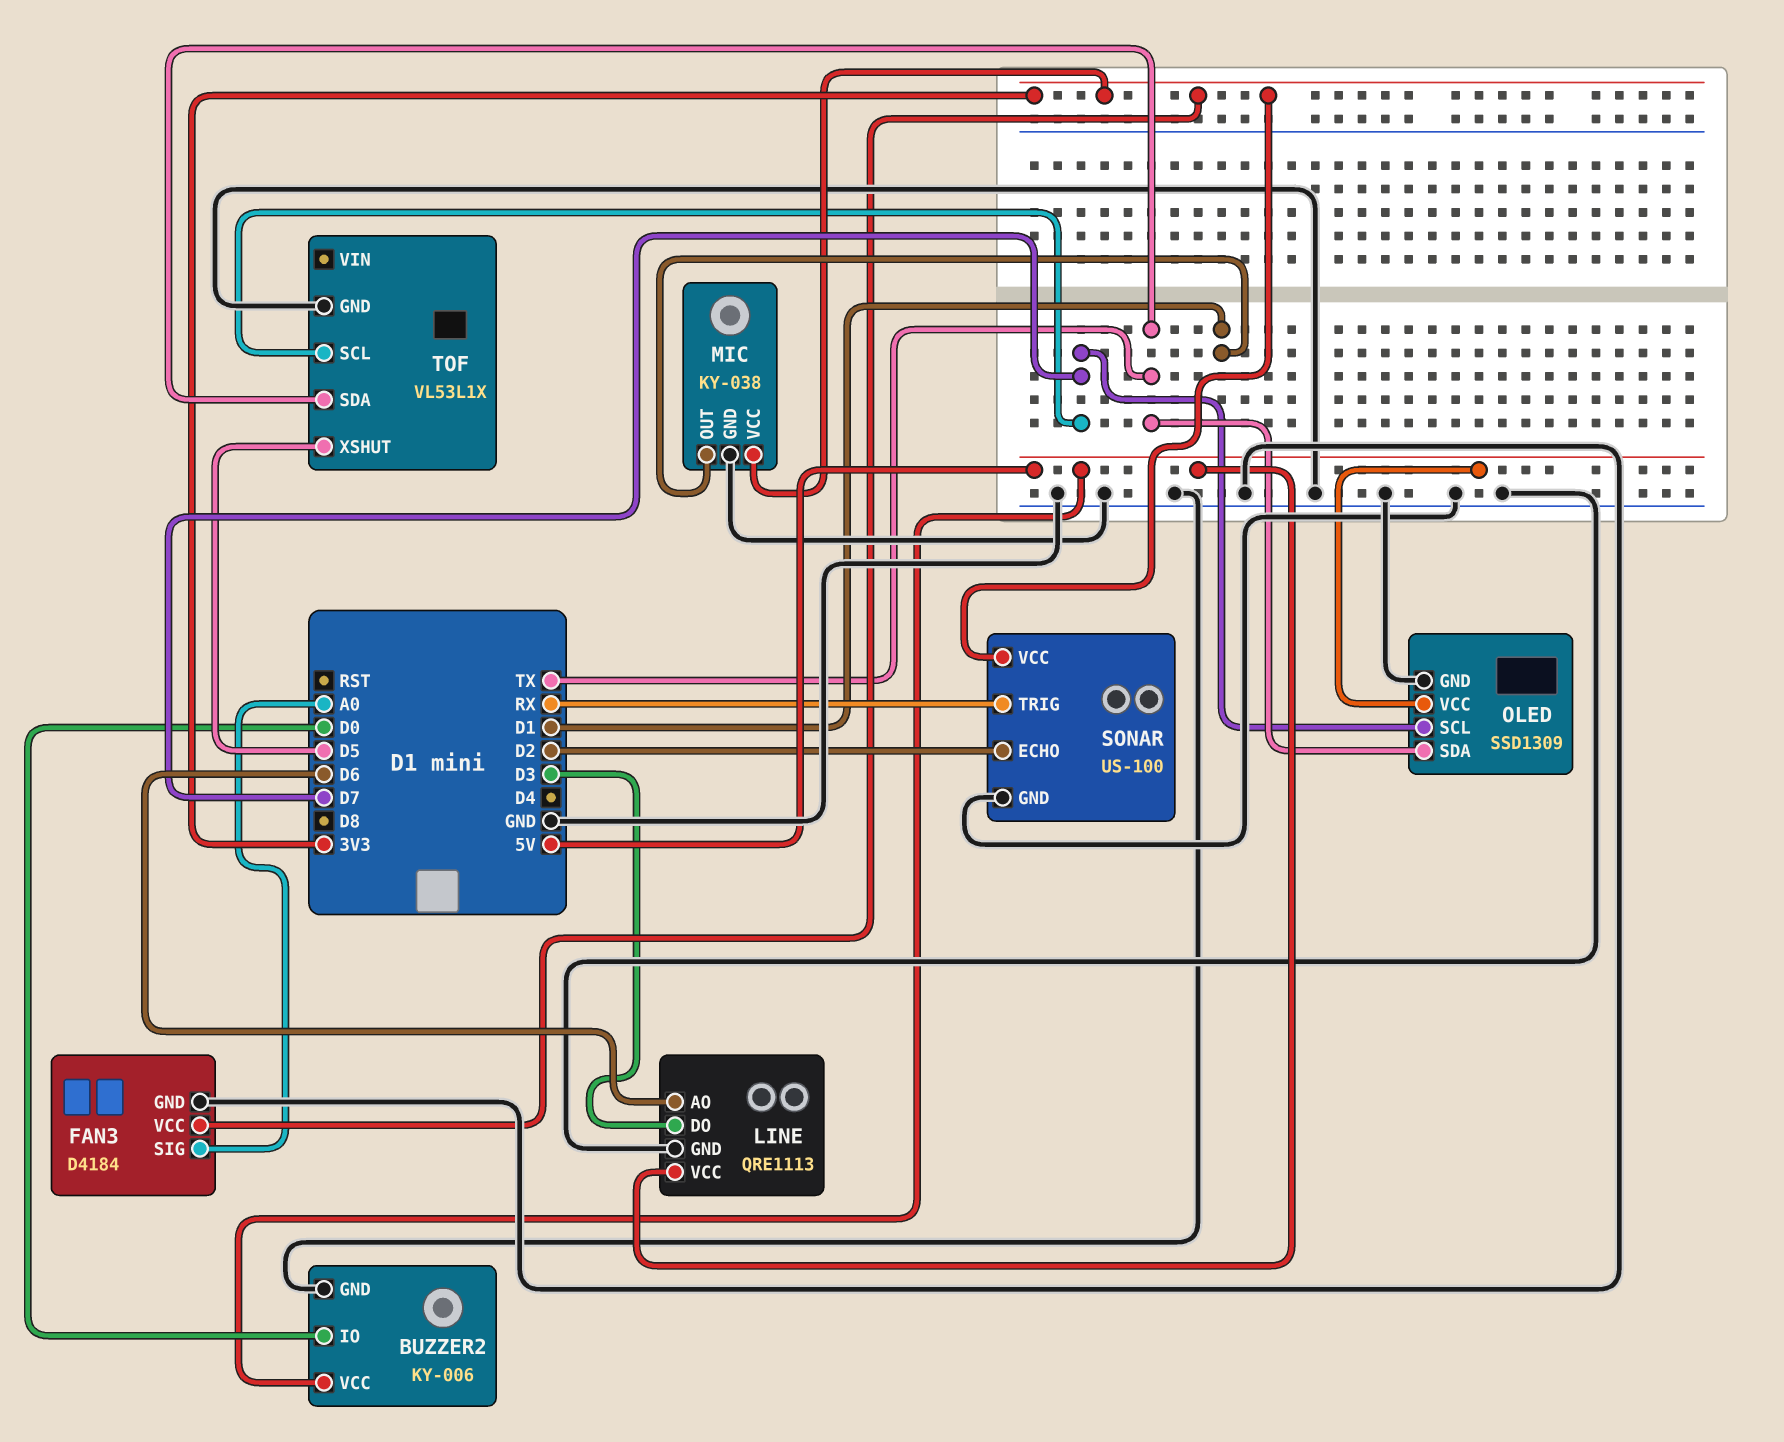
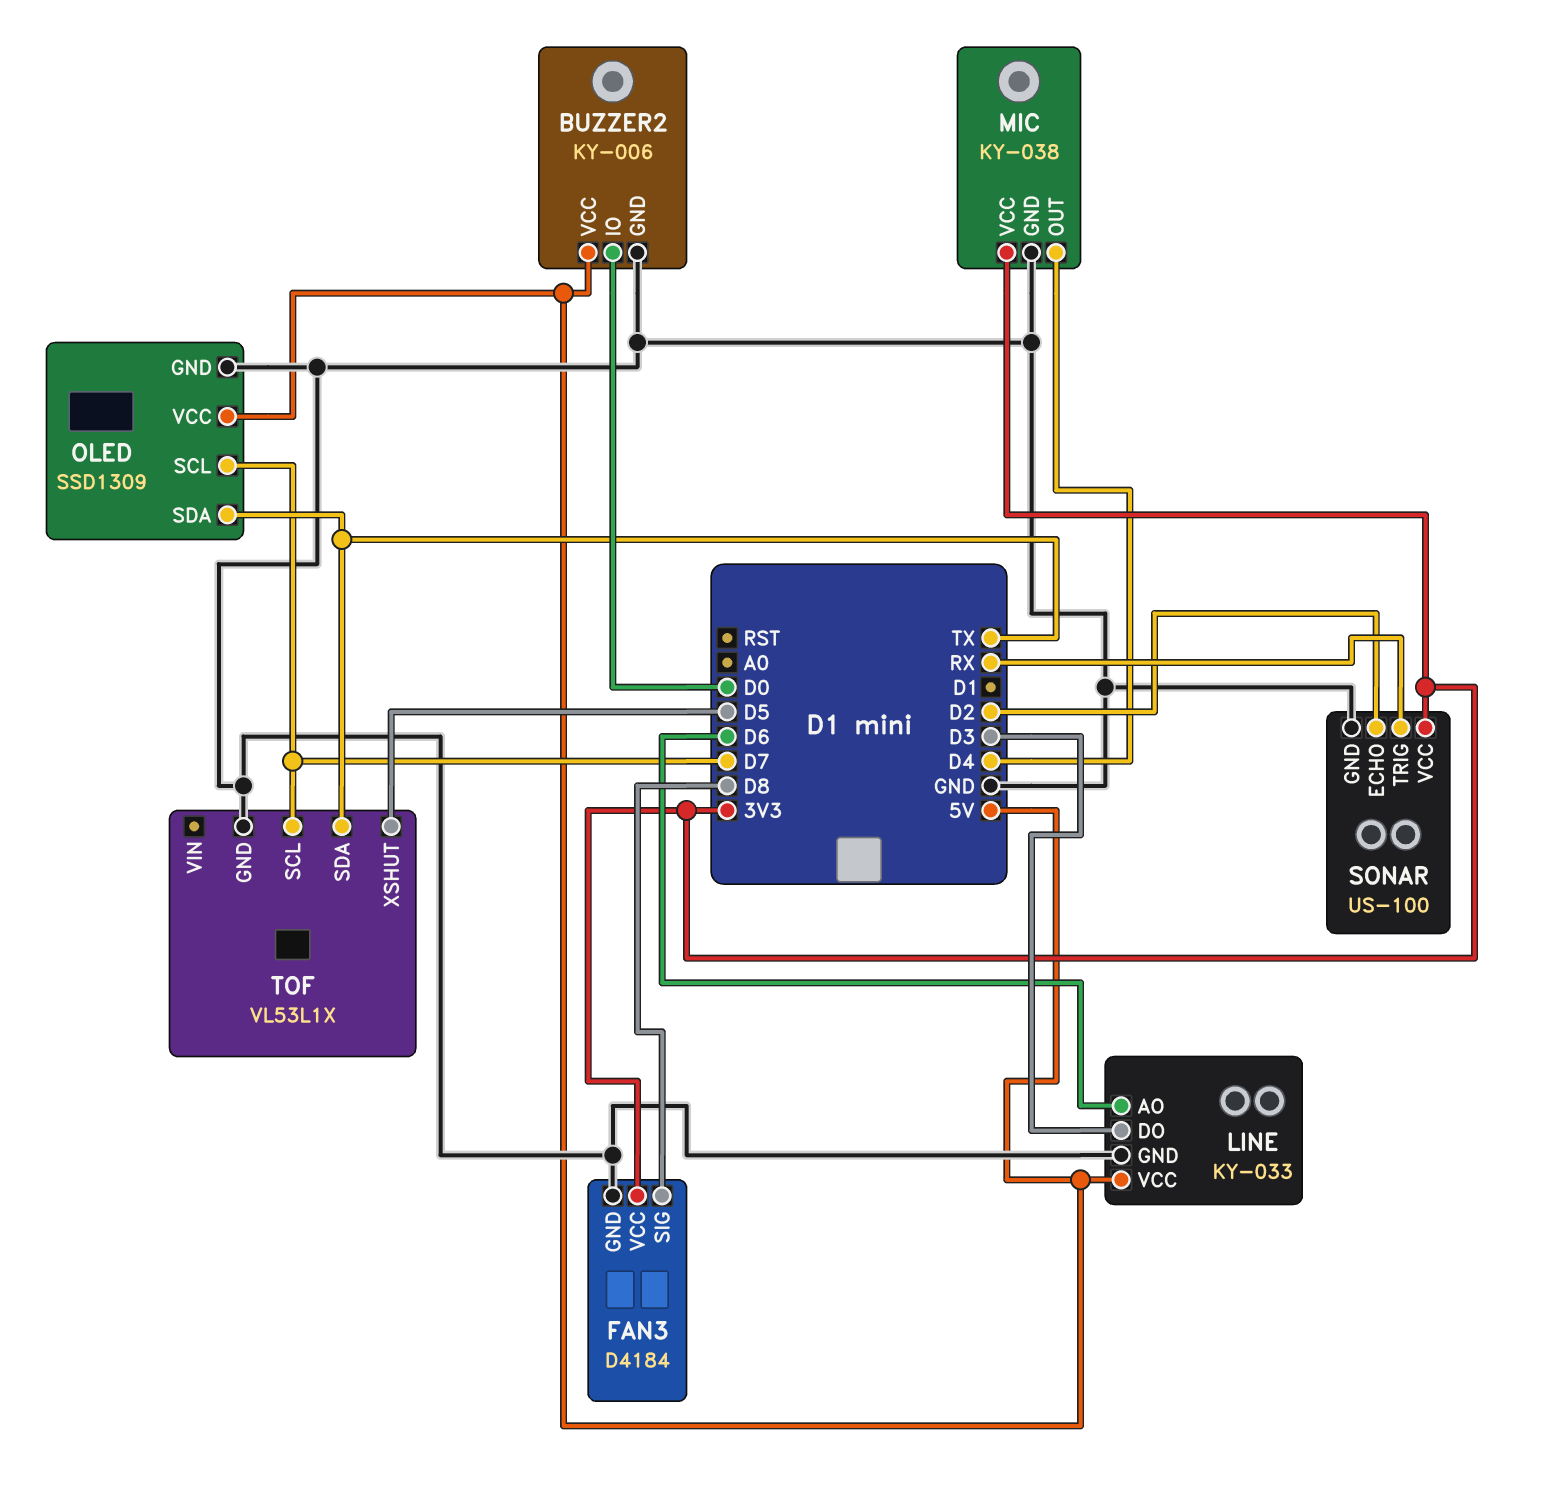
FAN3 pin SIG: A0 -> D8
LINE: QRE1113 -> KY-033
MIC pin OUT: D1 -> D4

